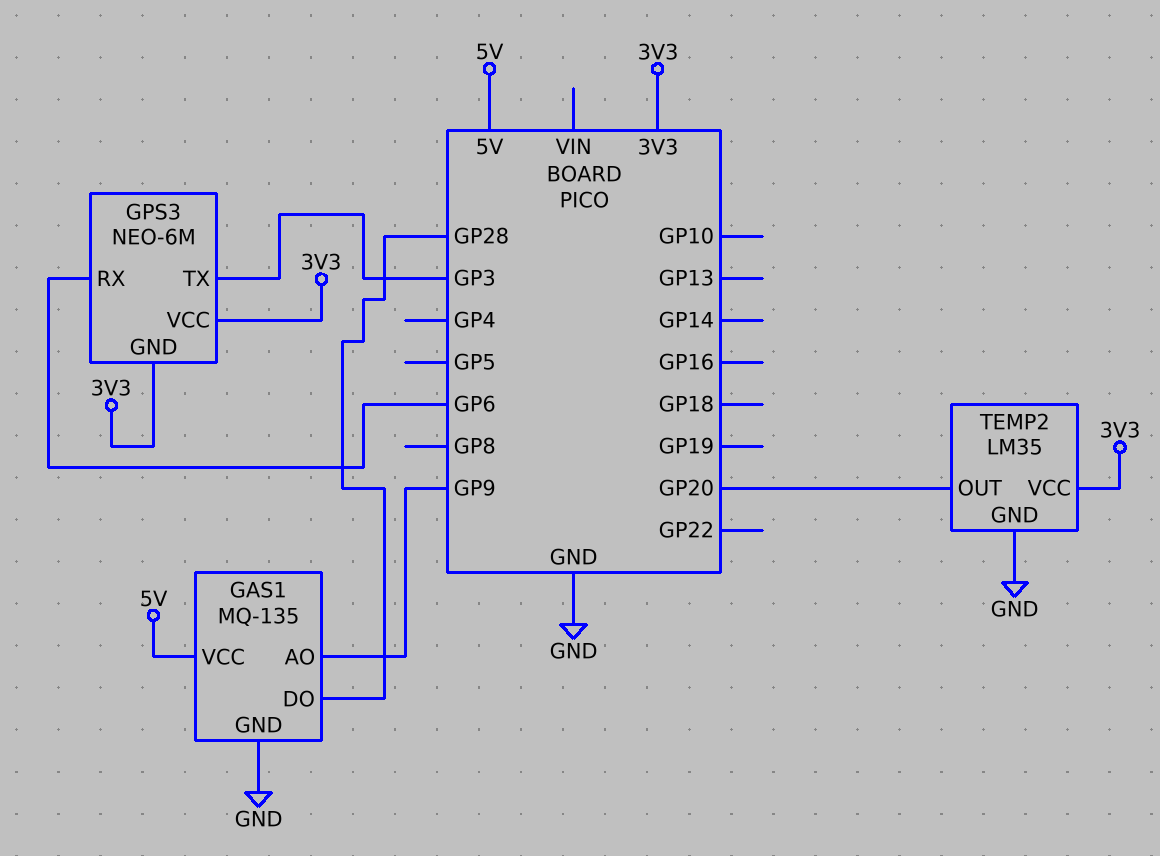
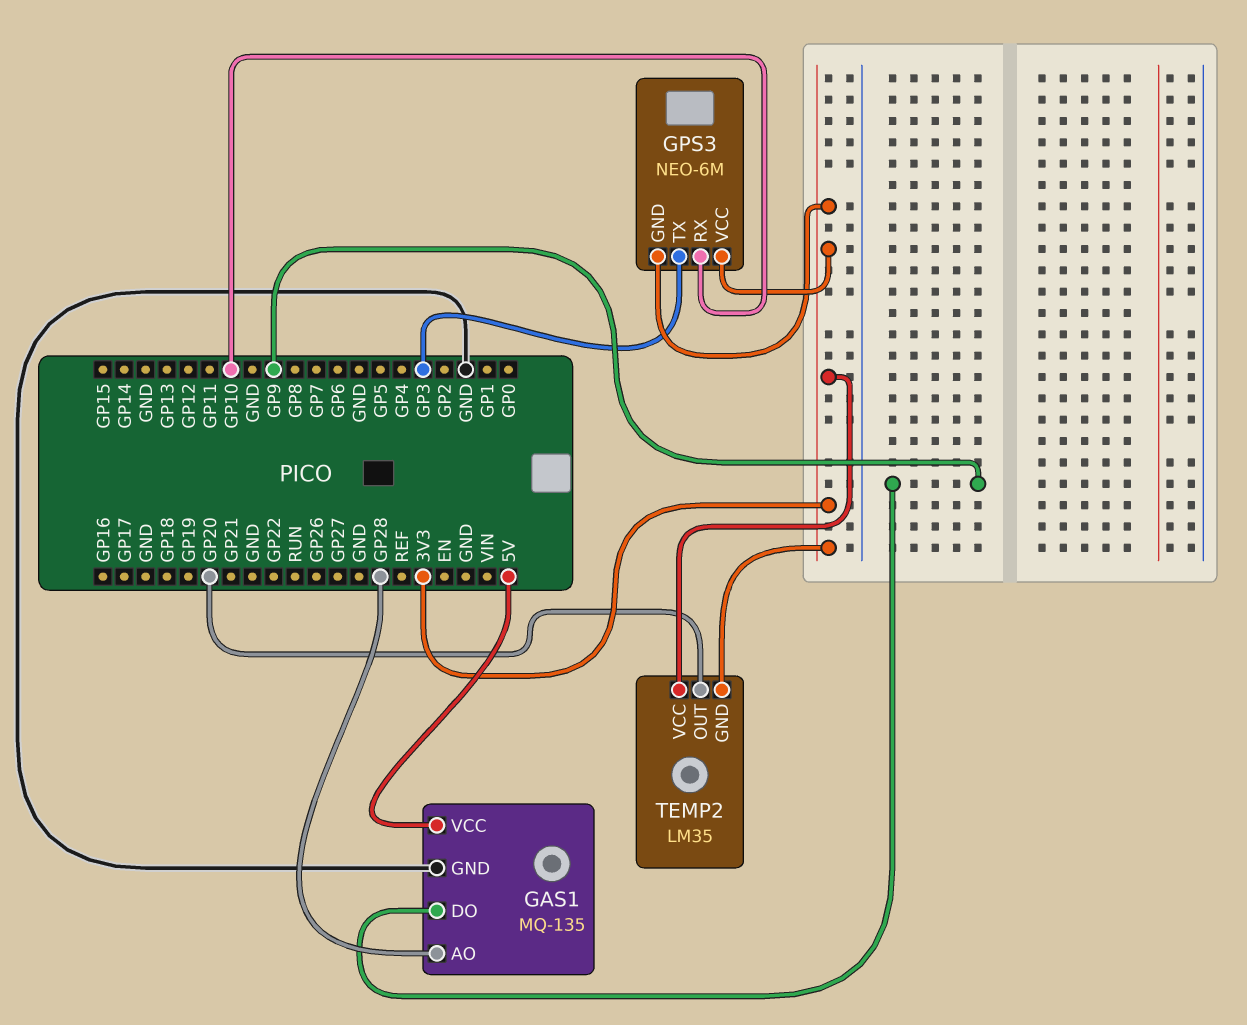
GAS1 pin AO: GP9 -> GP28
GAS1 pin DO: GP28 -> GP9
GPS3 pin RX: GP6 -> GP10
TEMP2 pin GND: GND -> 3V3

